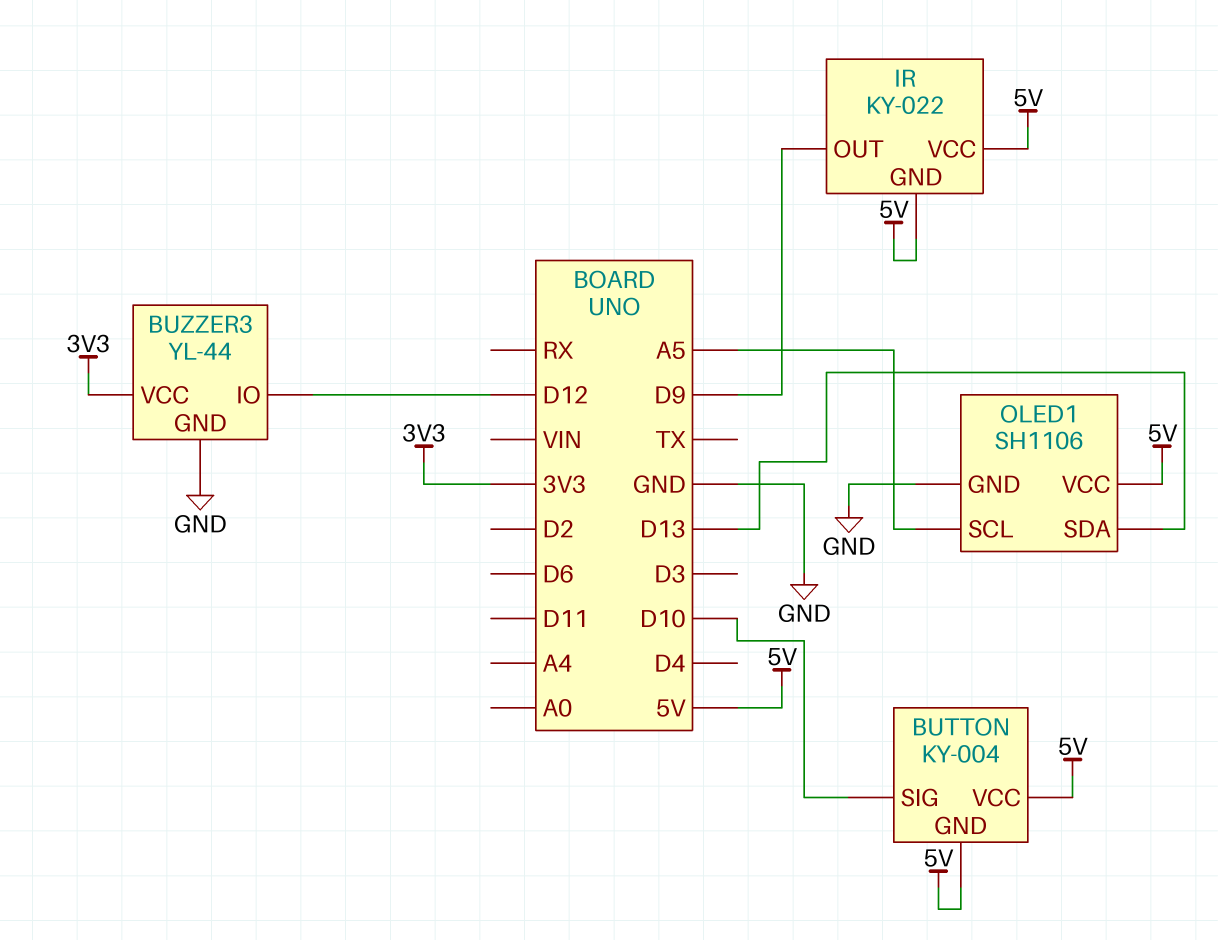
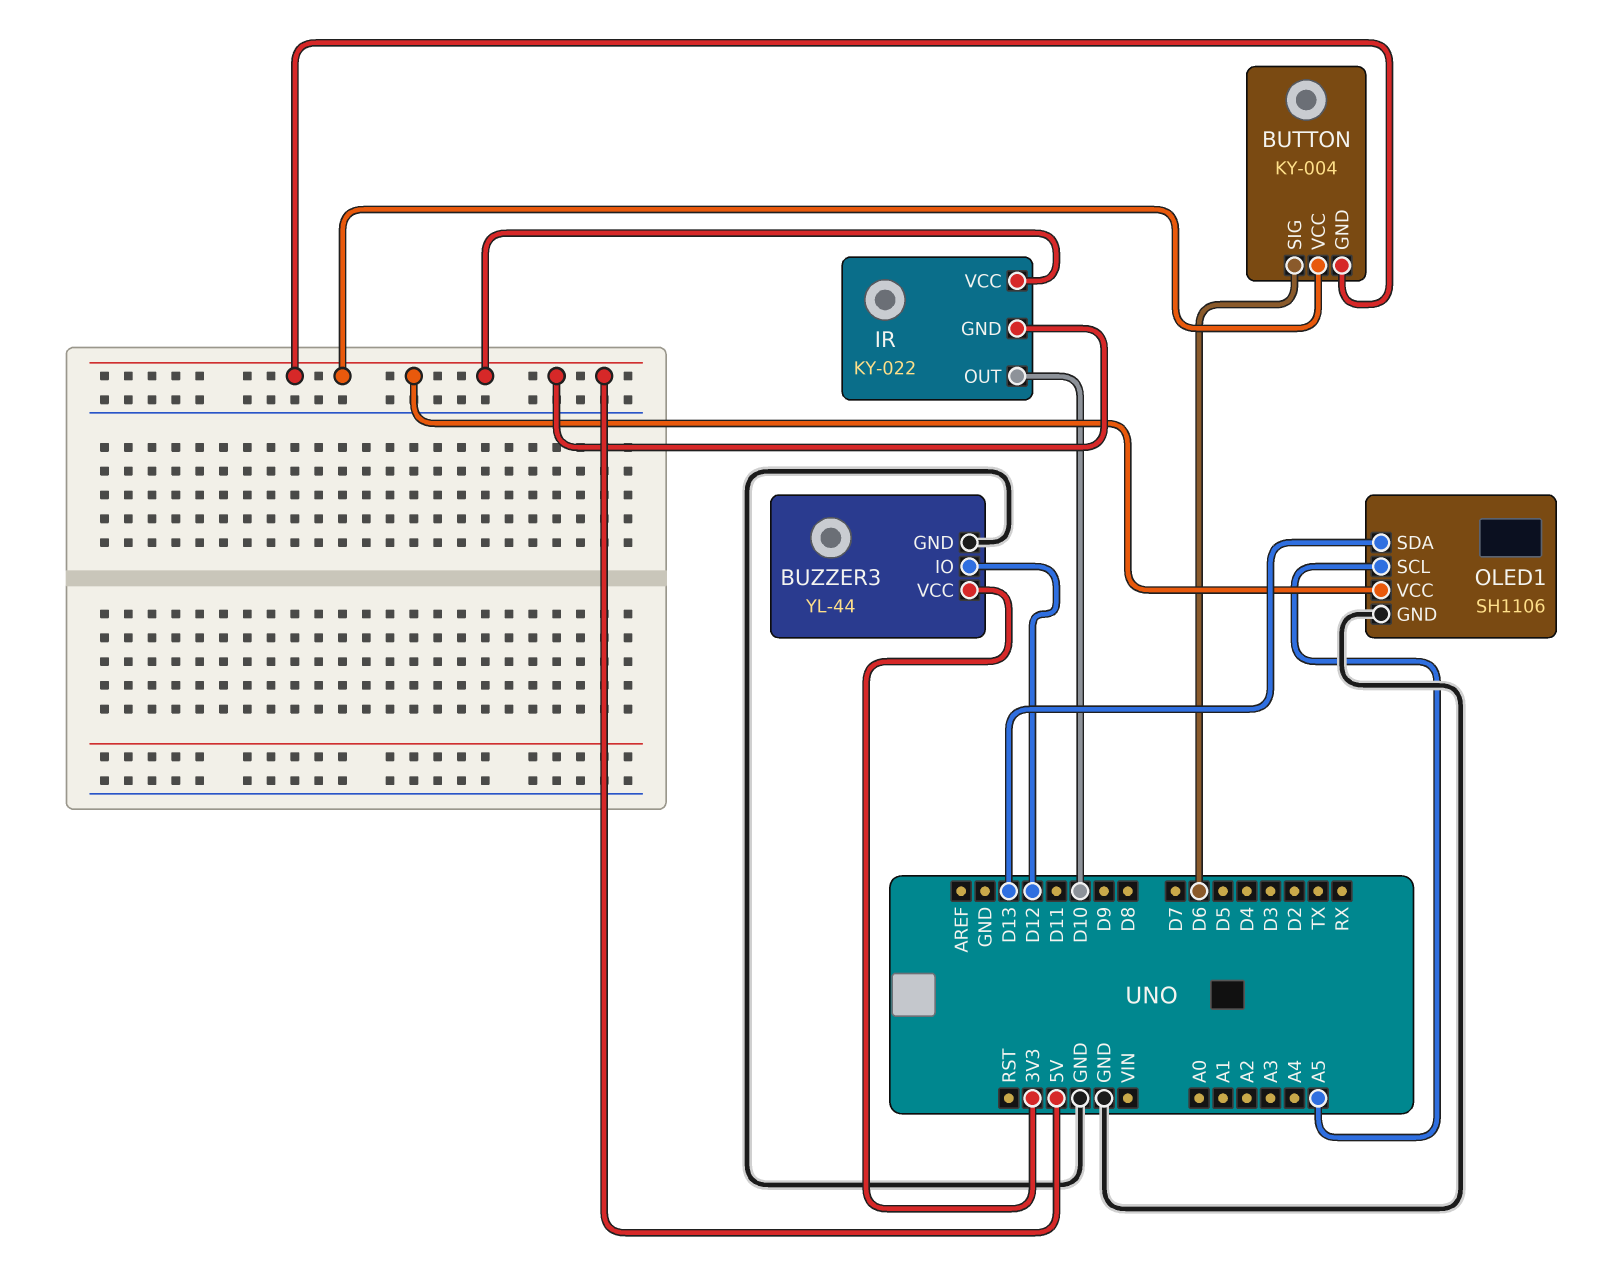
BUTTON pin SIG: D10 -> D6
IR pin OUT: D9 -> D10

